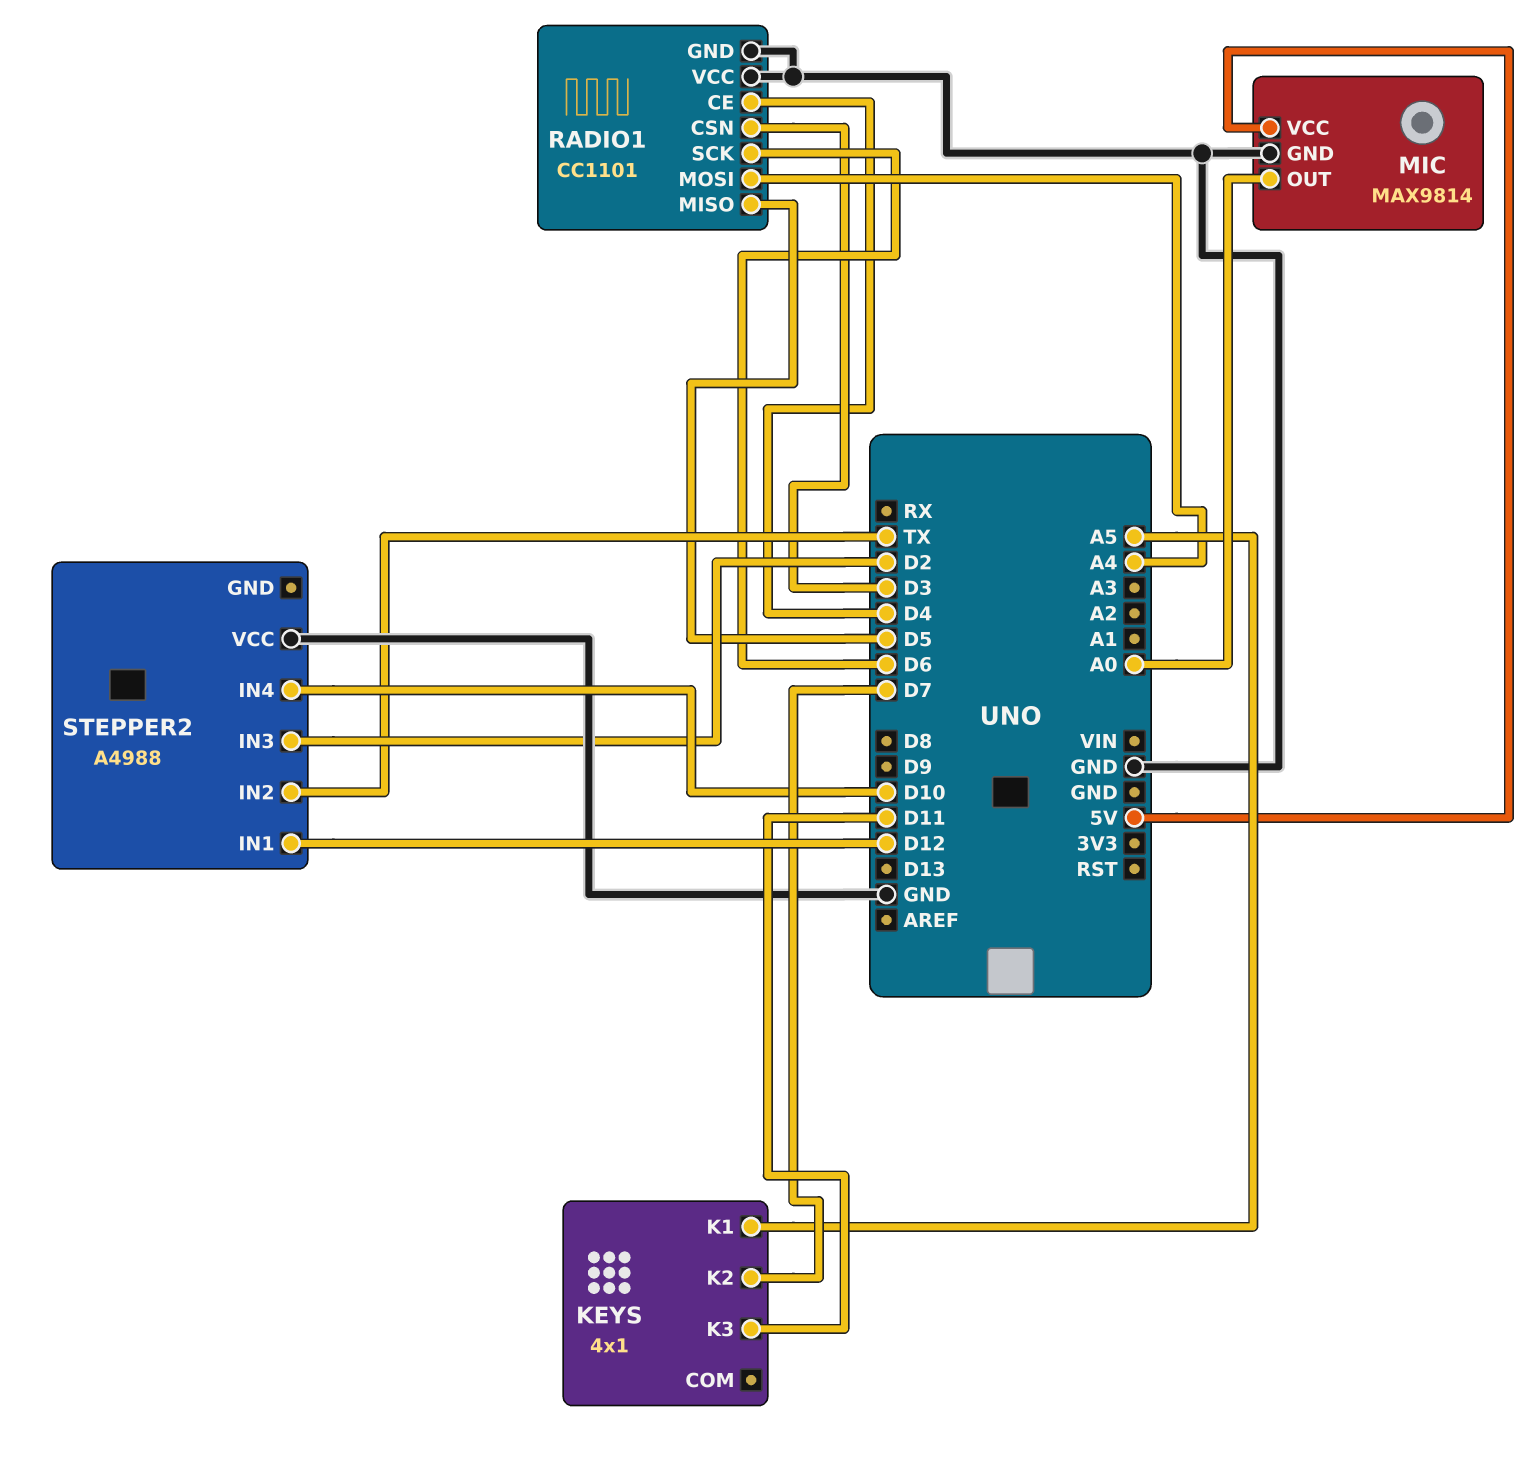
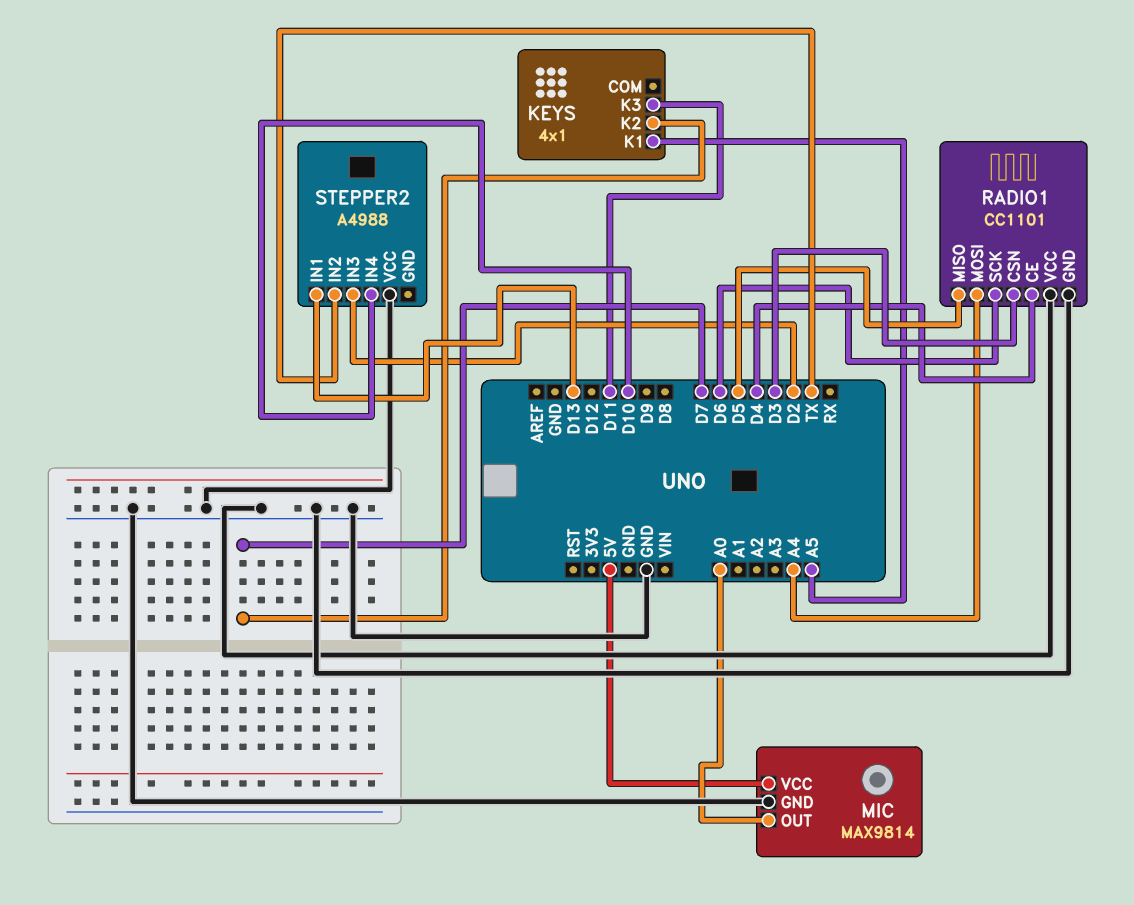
STEPPER2 pin IN1: D12 -> D13

